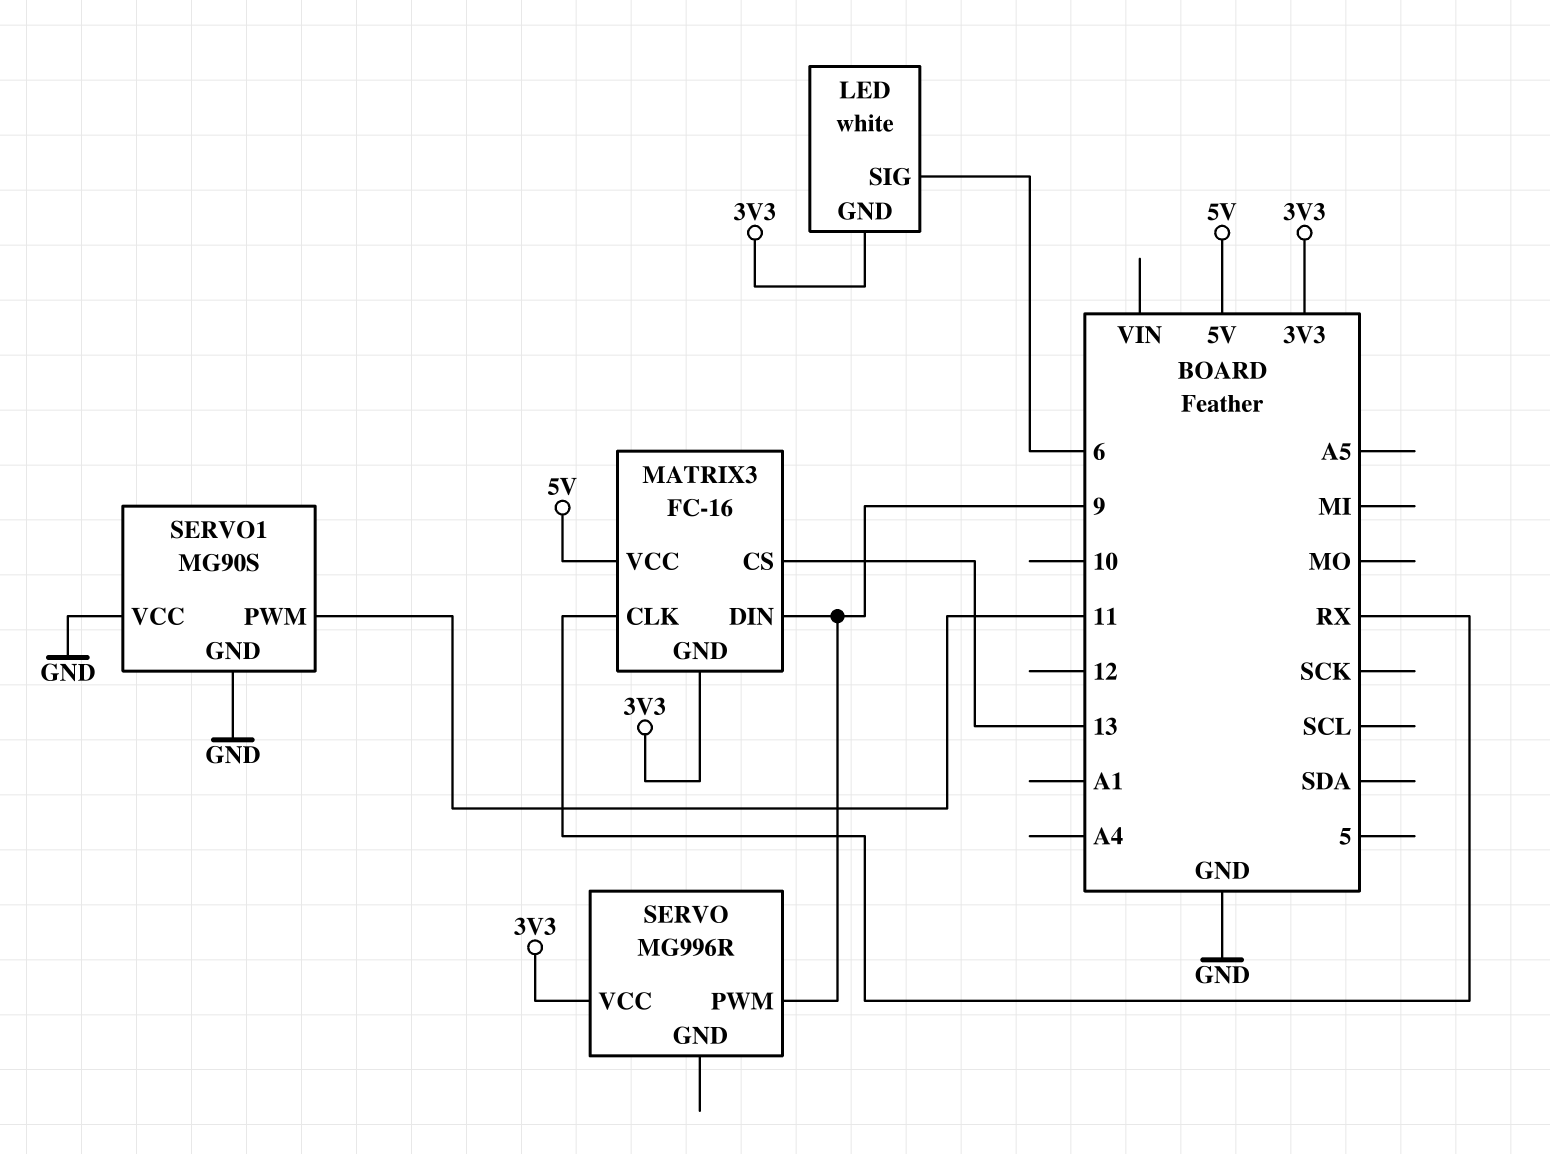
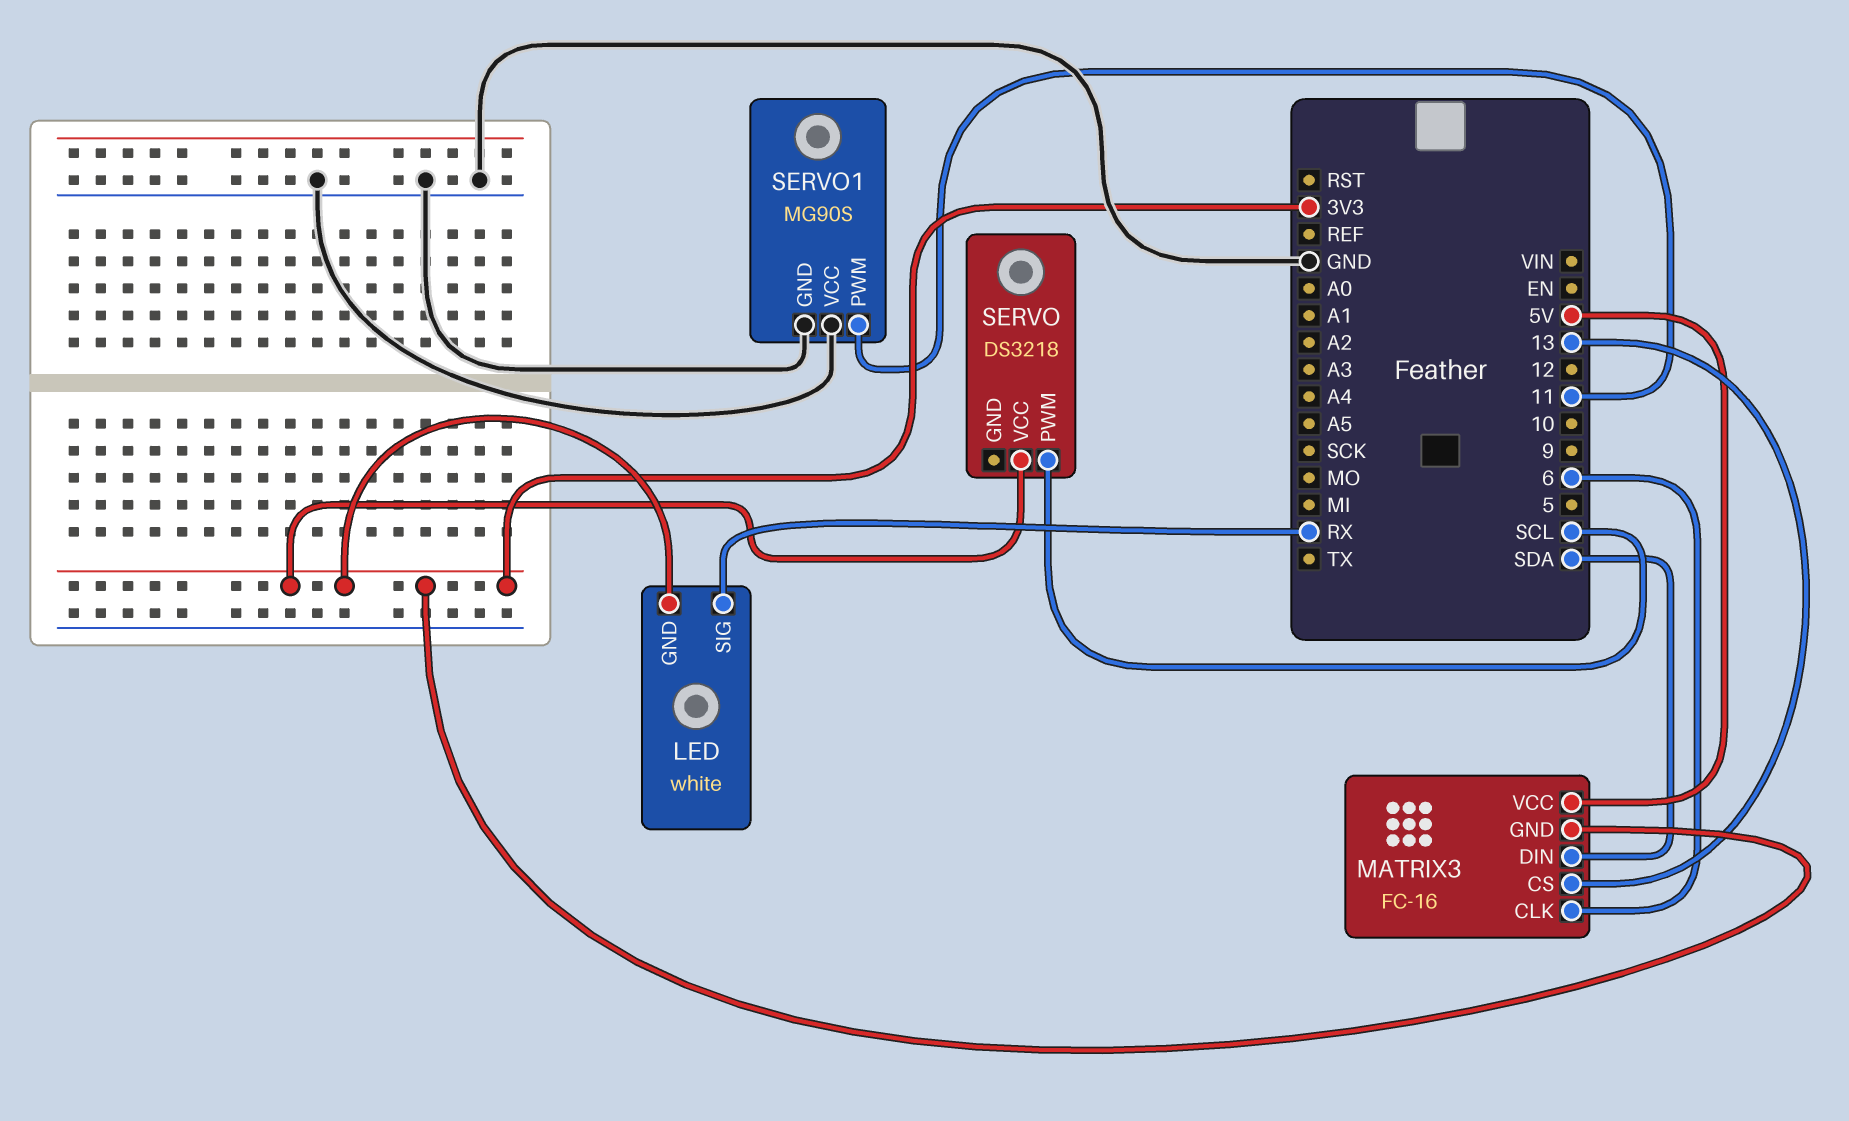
LED pin SIG: 6 -> RX
MATRIX3 pin CLK: RX -> 6
MATRIX3 pin DIN: 9 -> SDA
SERVO: MG996R -> DS3218
SERVO pin PWM: 9 -> SCL

